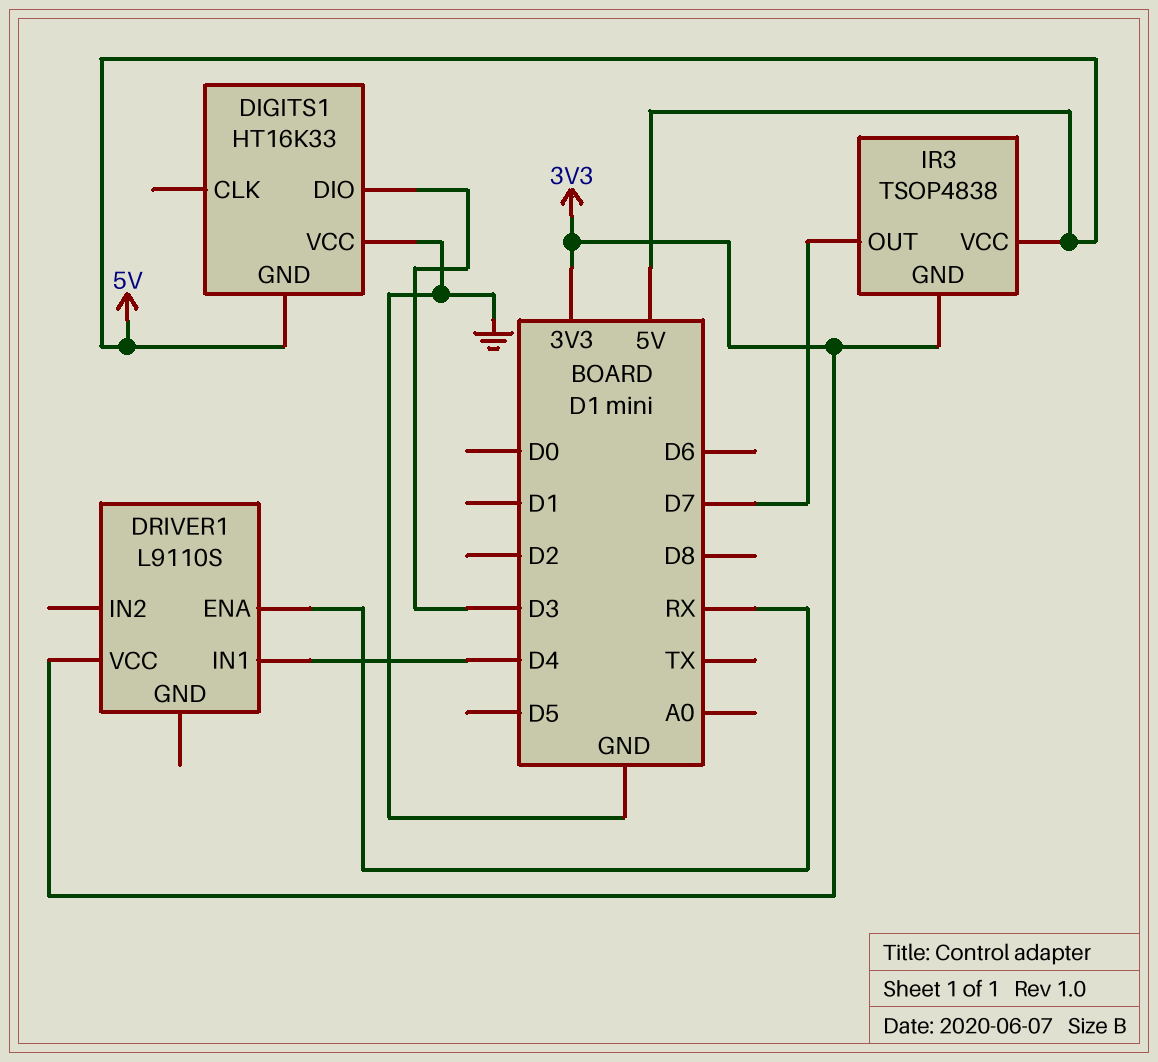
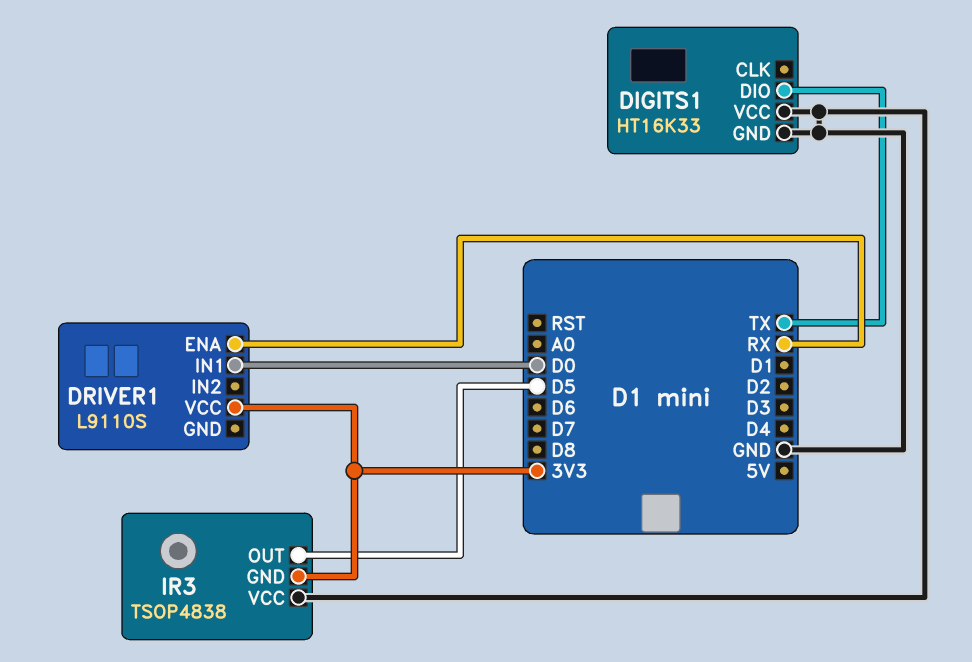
DIGITS1 pin DIO: D3 -> TX
DIGITS1 pin GND: 5V -> GND
DRIVER1 pin IN1: D4 -> D0
IR3 pin OUT: D7 -> D5
IR3 pin VCC: 5V -> GND

